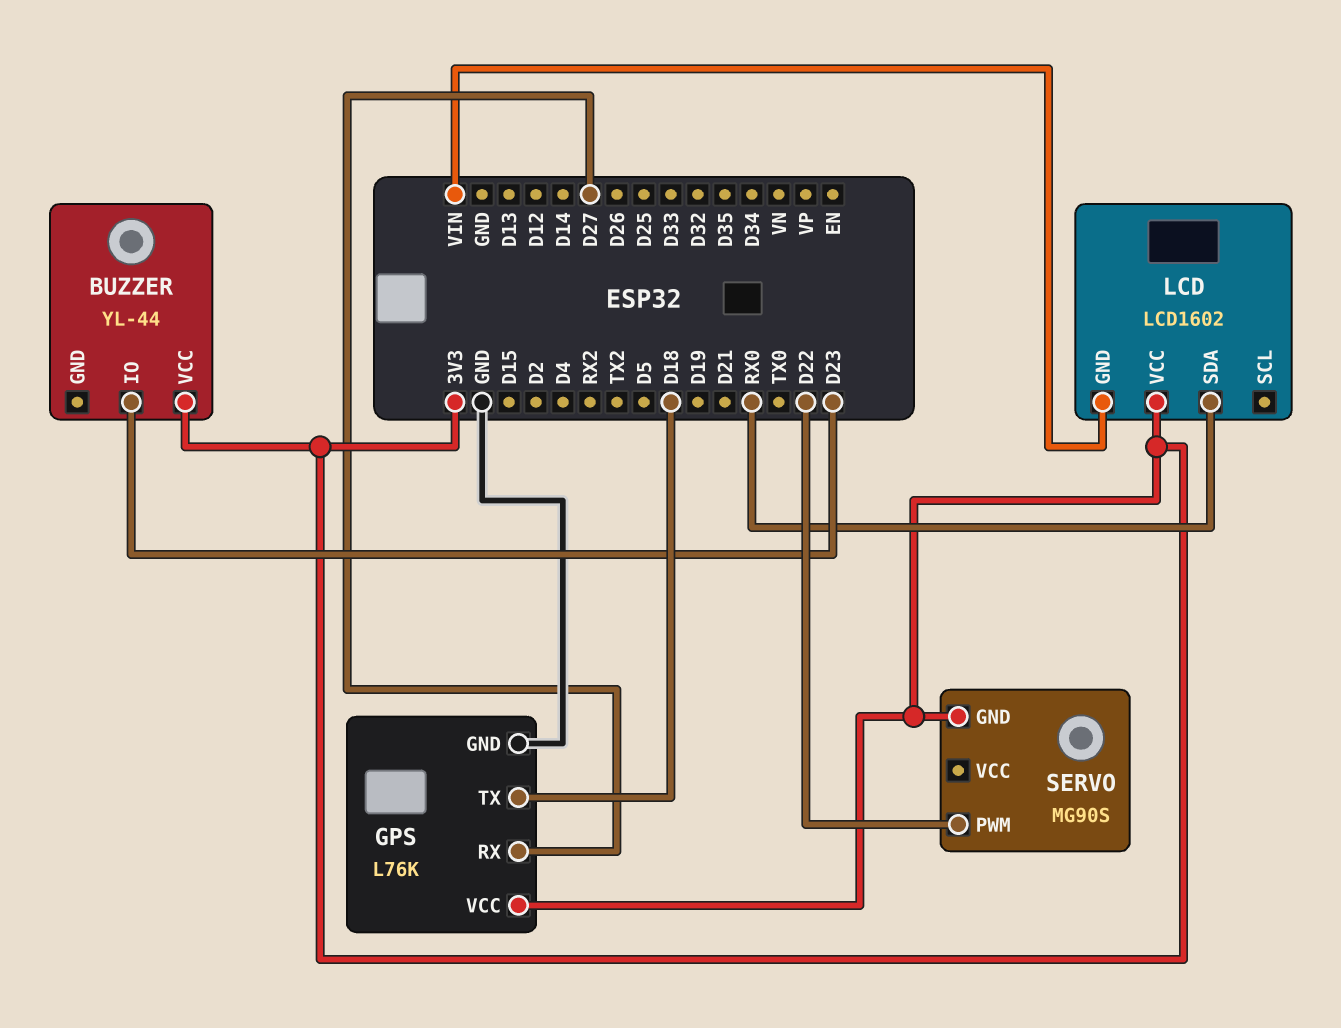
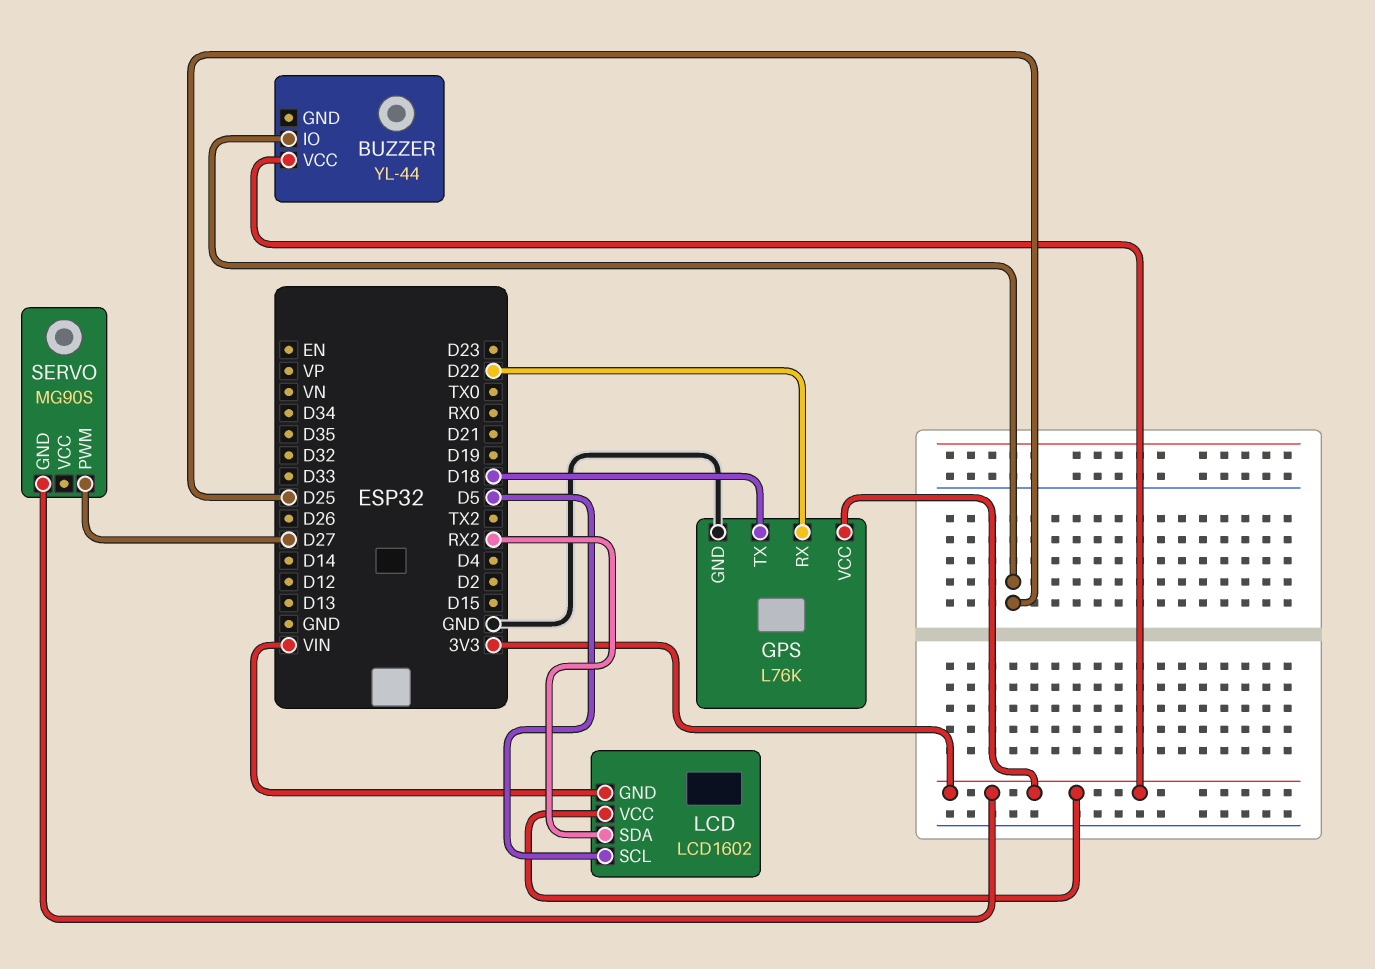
BUZZER pin IO: D23 -> D25
GPS pin RX: D27 -> D22
LCD pin SCL: none -> D5
LCD pin SDA: RX0 -> RX2
SERVO pin PWM: D22 -> D27

